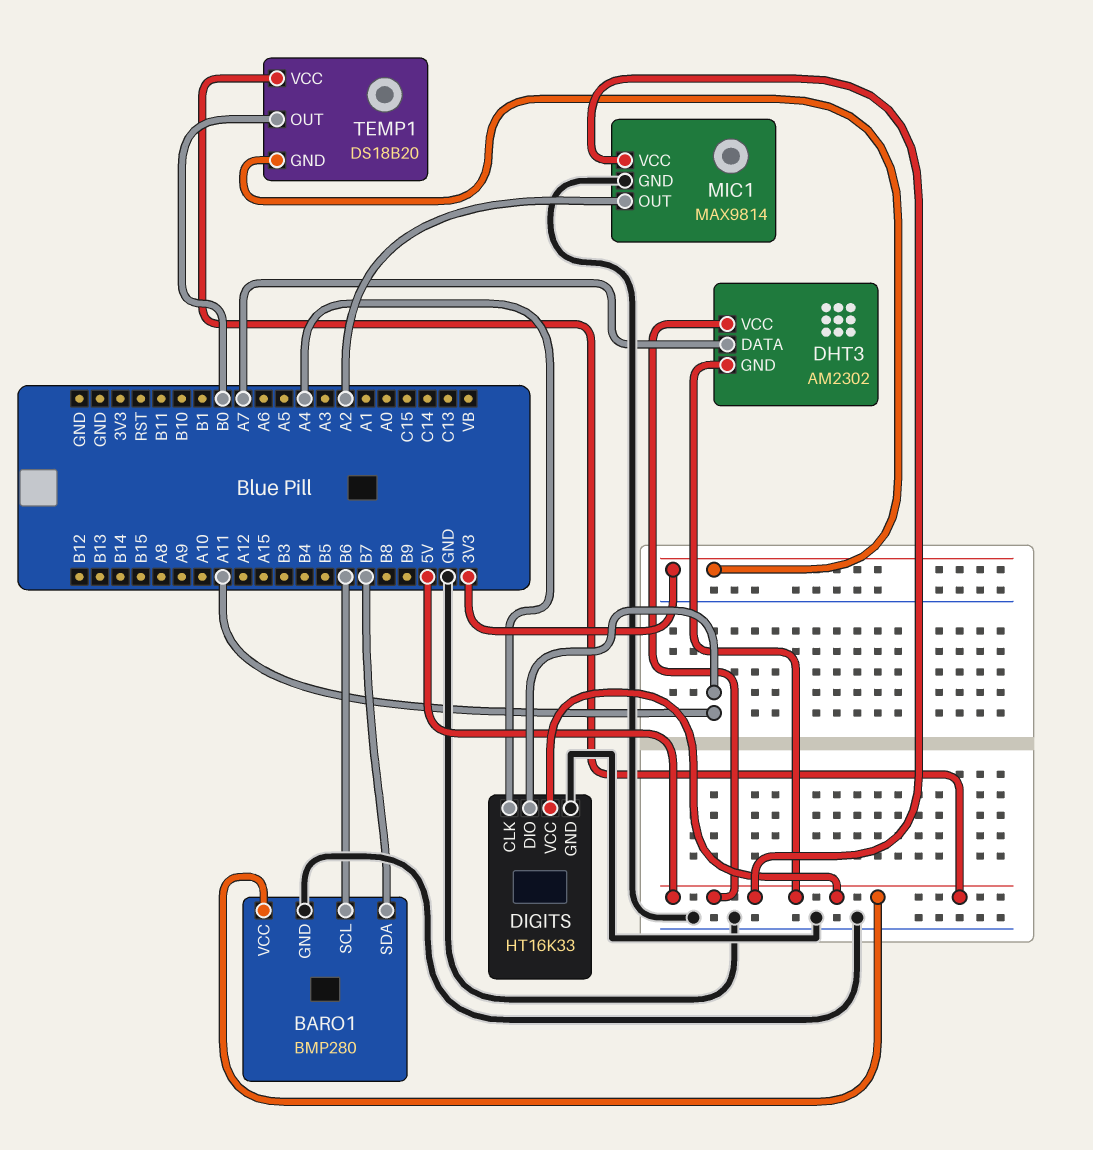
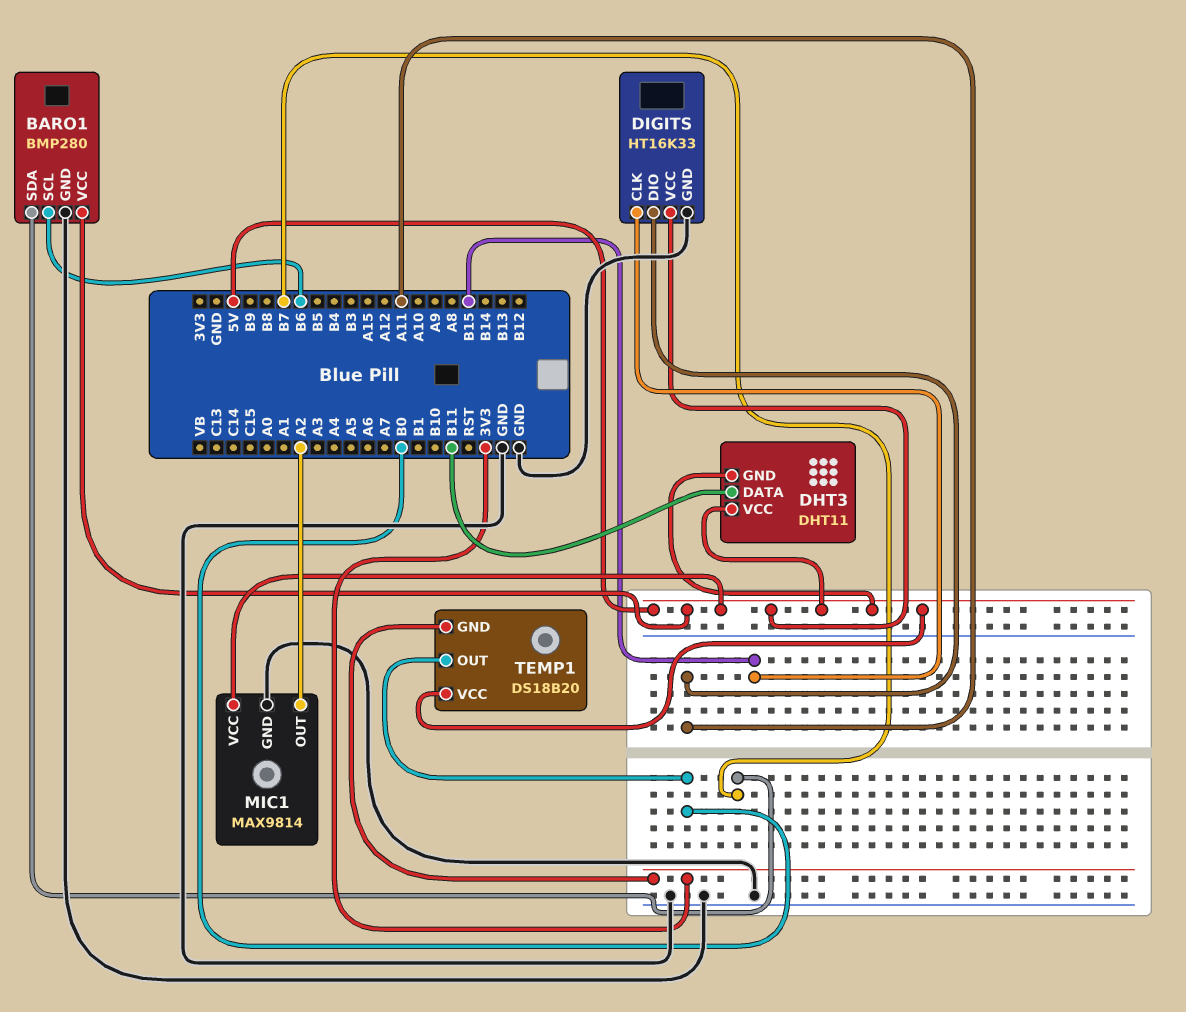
DHT3: AM2302 -> DHT11
DHT3 pin DATA: A7 -> B11
DIGITS pin CLK: A4 -> B15

